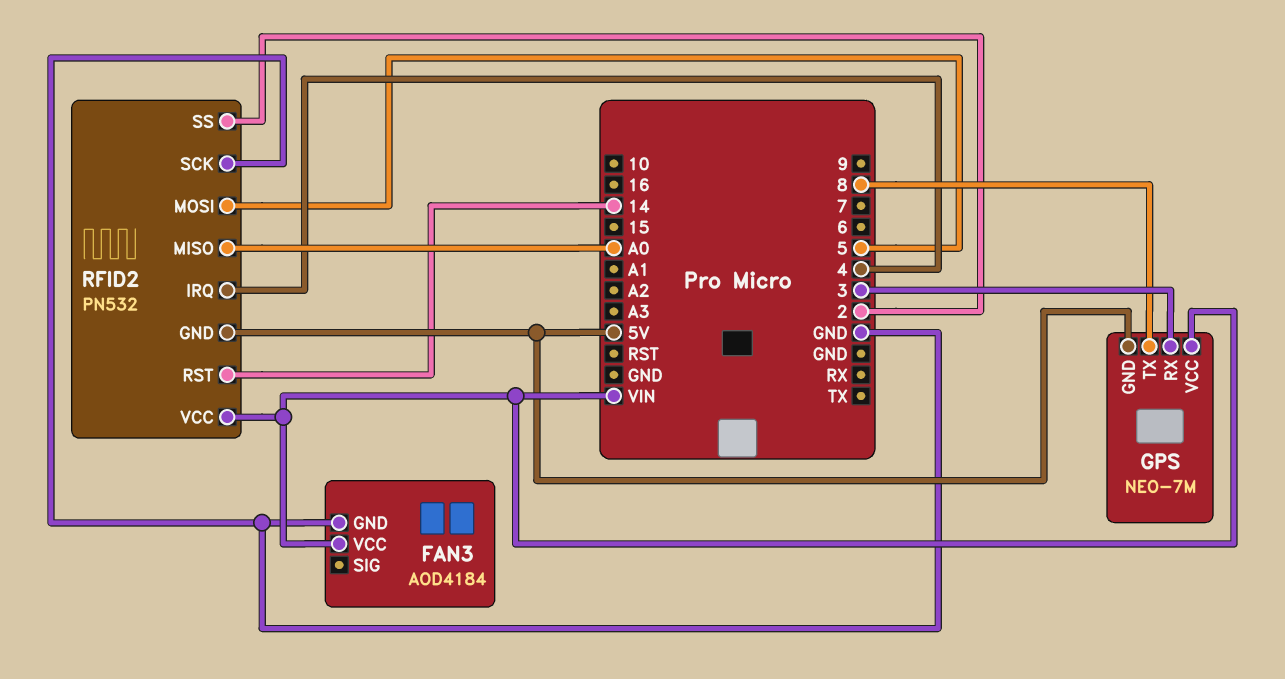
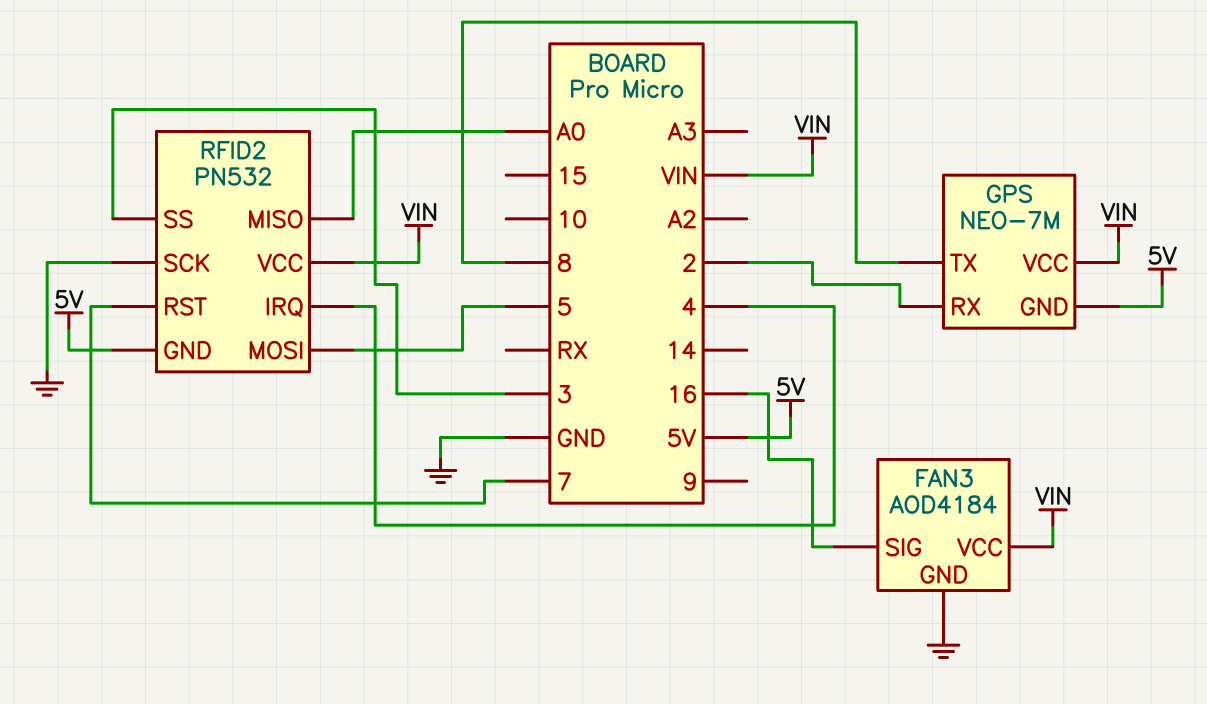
FAN3 pin SIG: none -> 16
GPS pin RX: 3 -> 2
RFID2 pin RST: 14 -> 7
RFID2 pin SS: 2 -> 3

